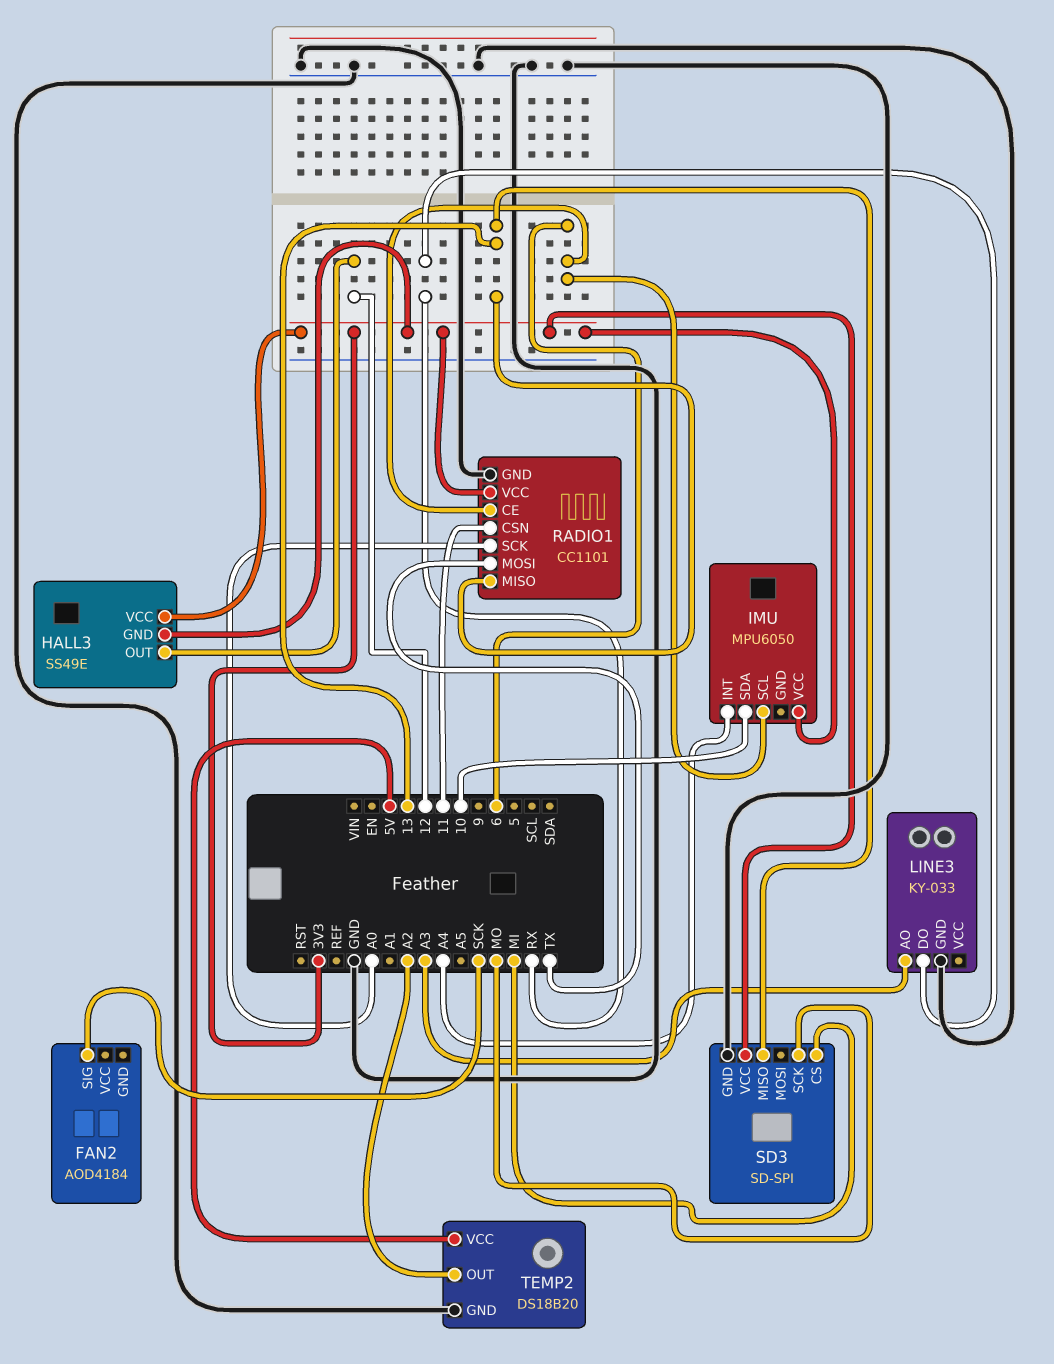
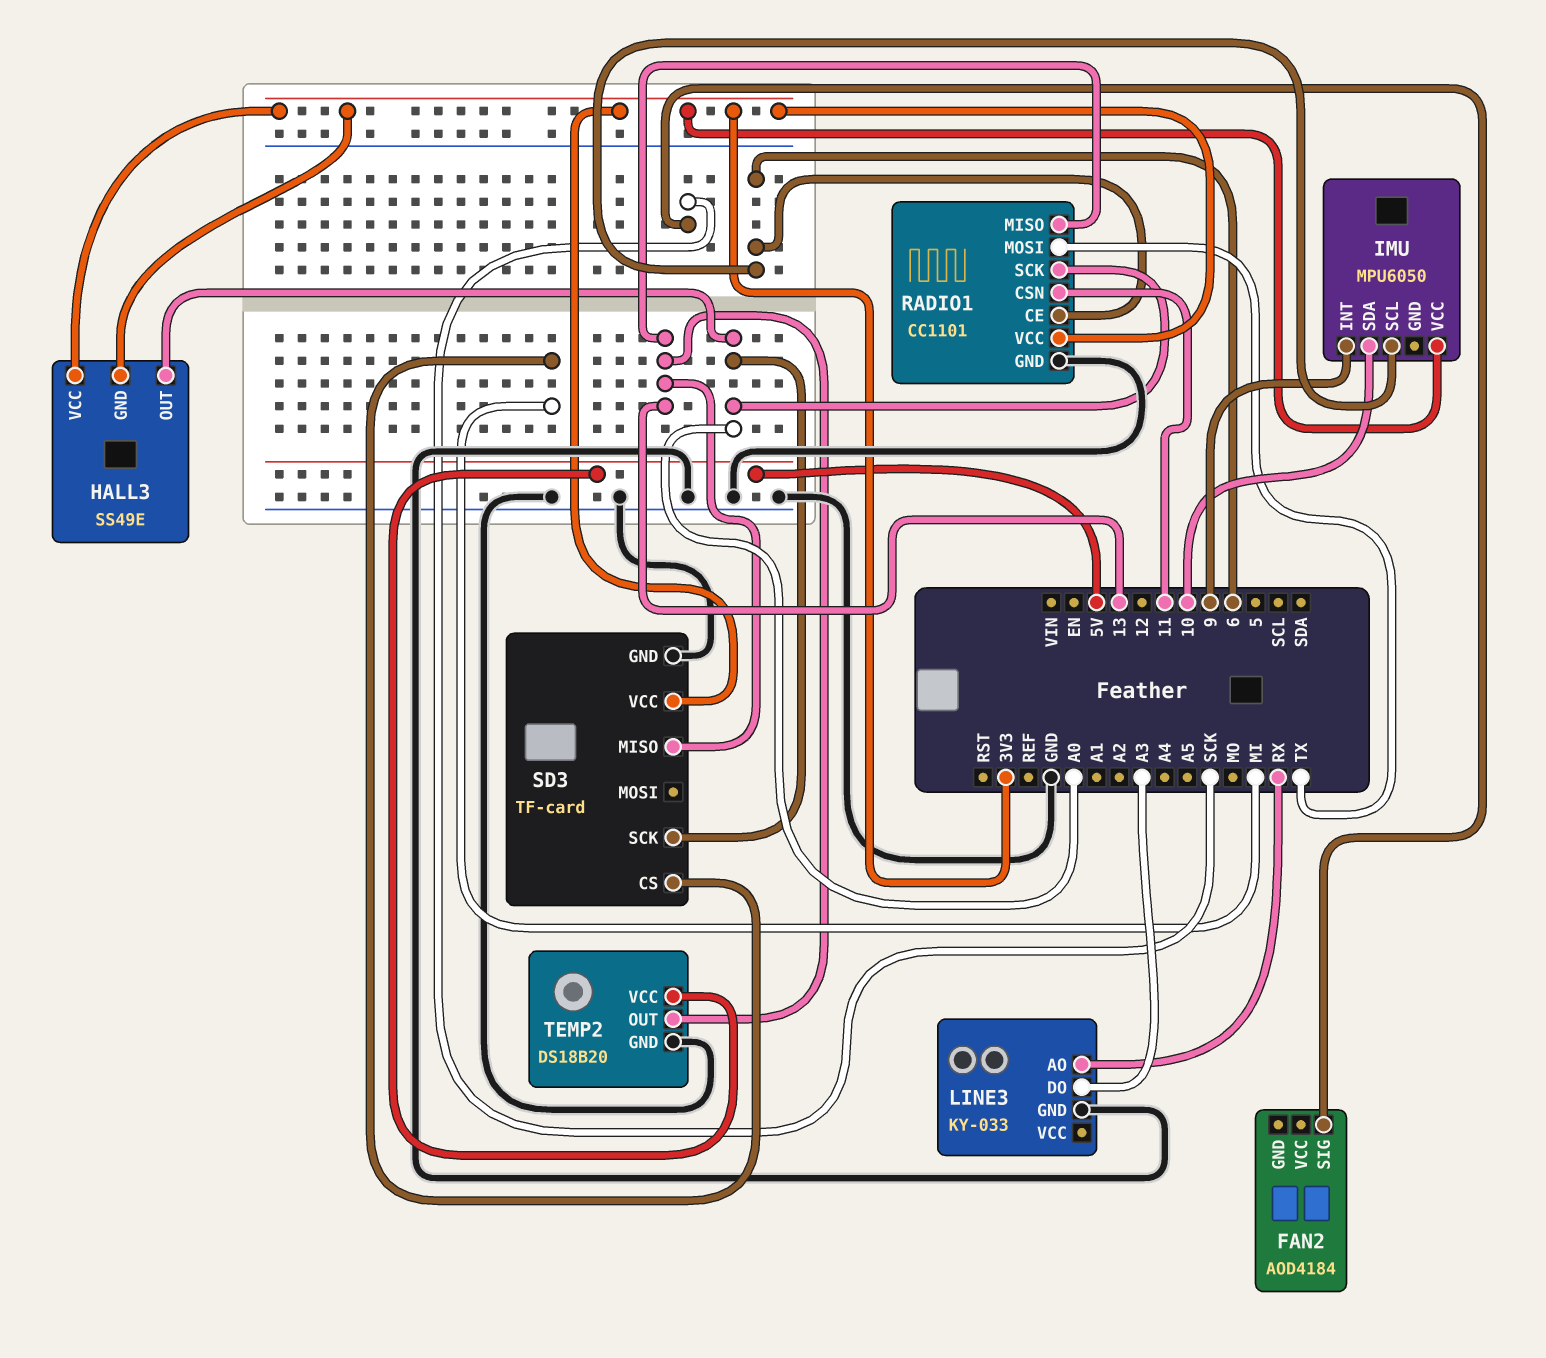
HALL3 pin OUT: 12 -> A0
IMU pin INT: A4 -> 9
LINE3 pin AO: A3 -> RX
LINE3 pin DO: RX -> A3
SD3: SD-SPI -> TF-card
SD3 pin SCK: MO -> A0
TEMP2 pin OUT: A2 -> 13

